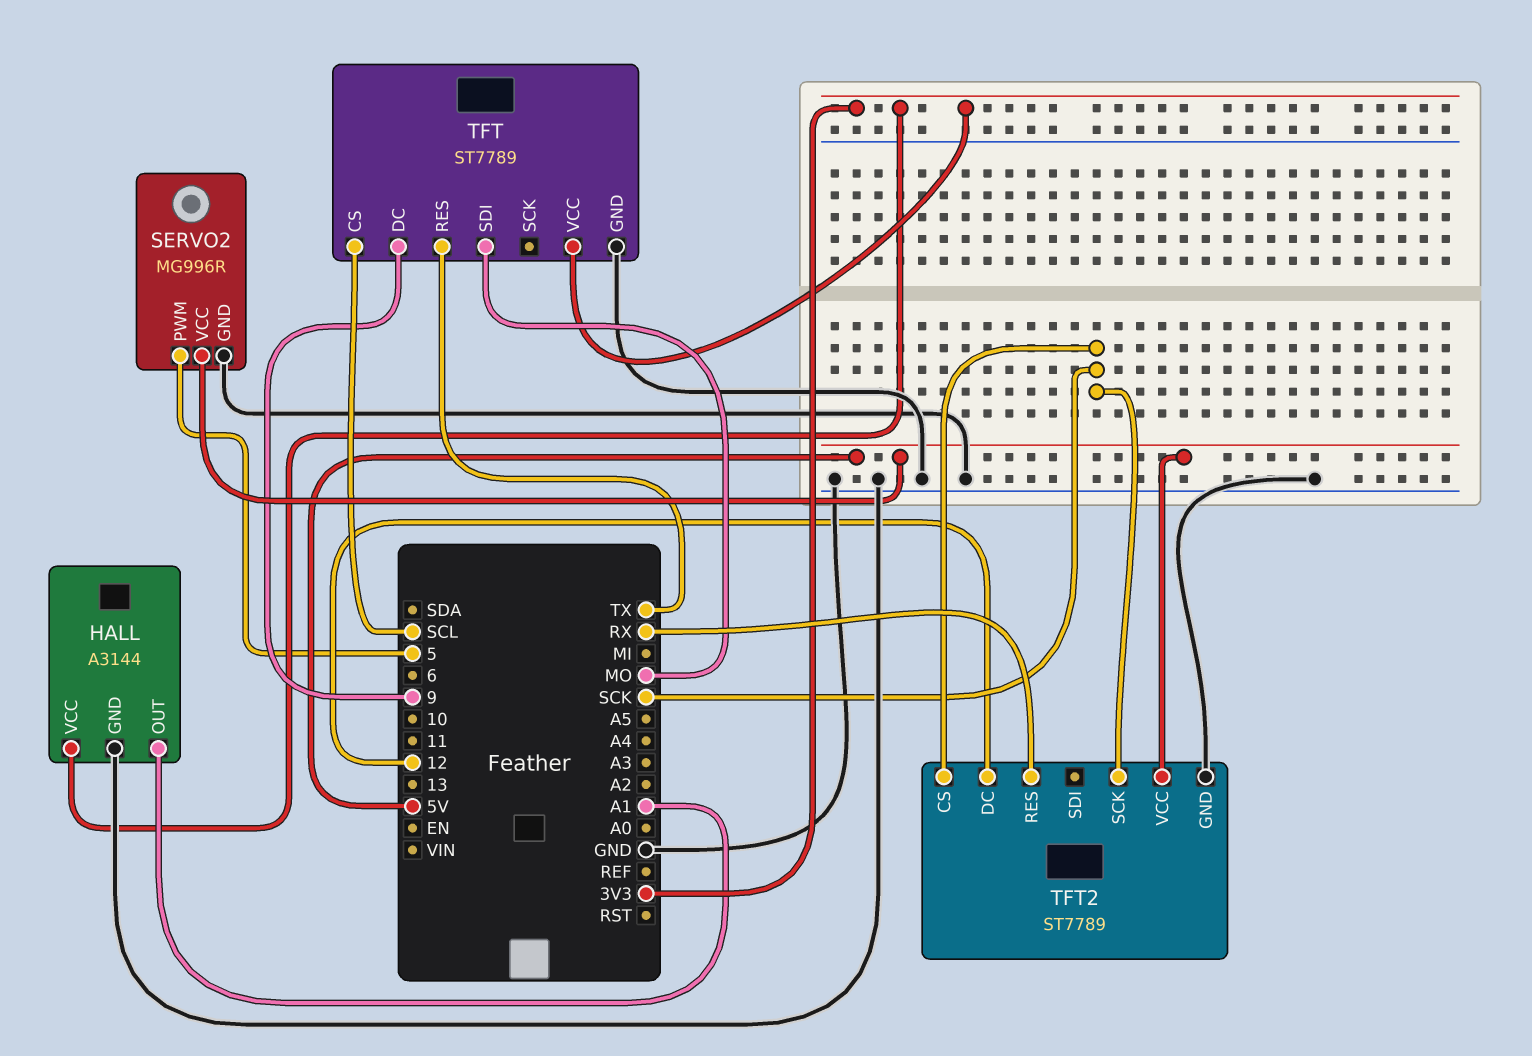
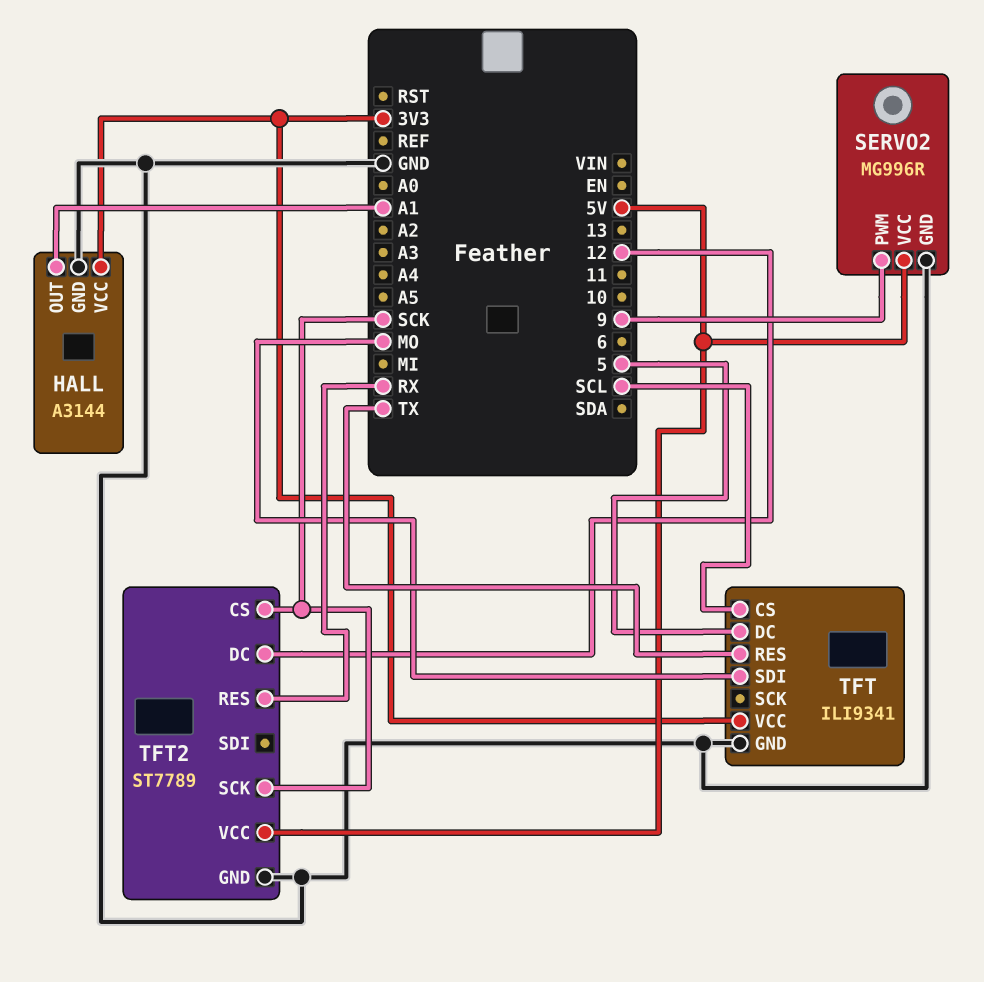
SERVO2 pin PWM: 5 -> 9
TFT: ST7789 -> ILI9341
TFT pin DC: 9 -> 5

